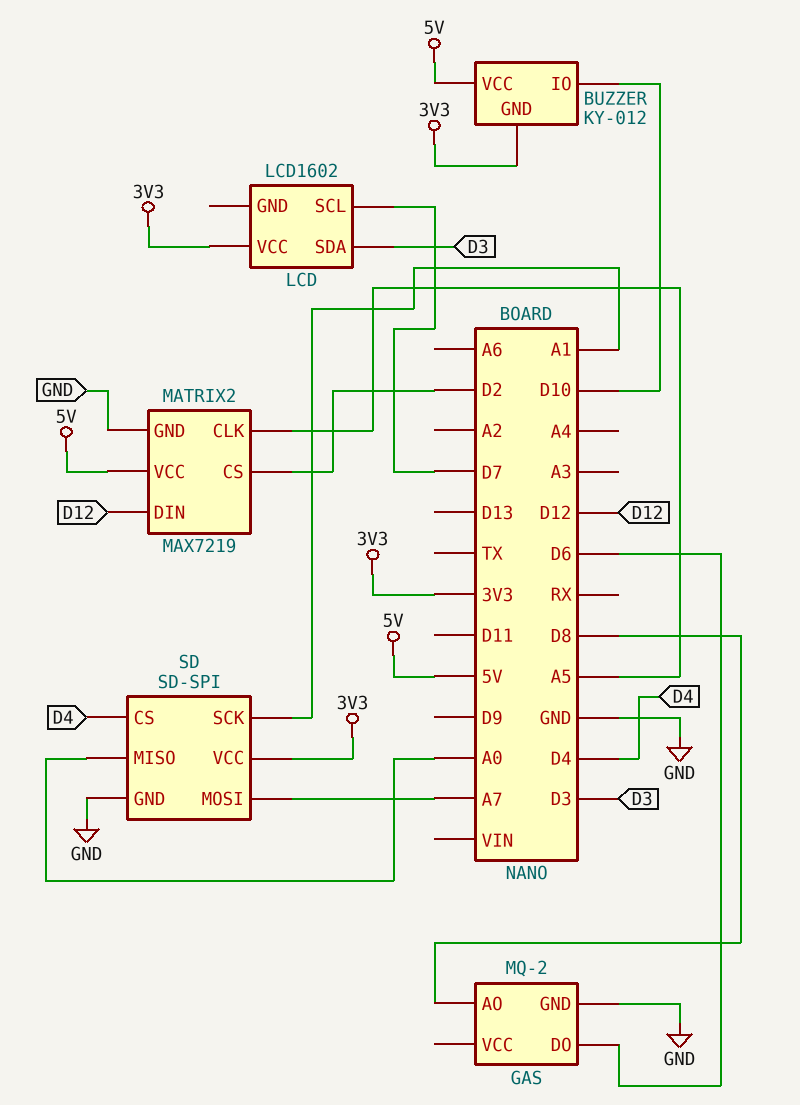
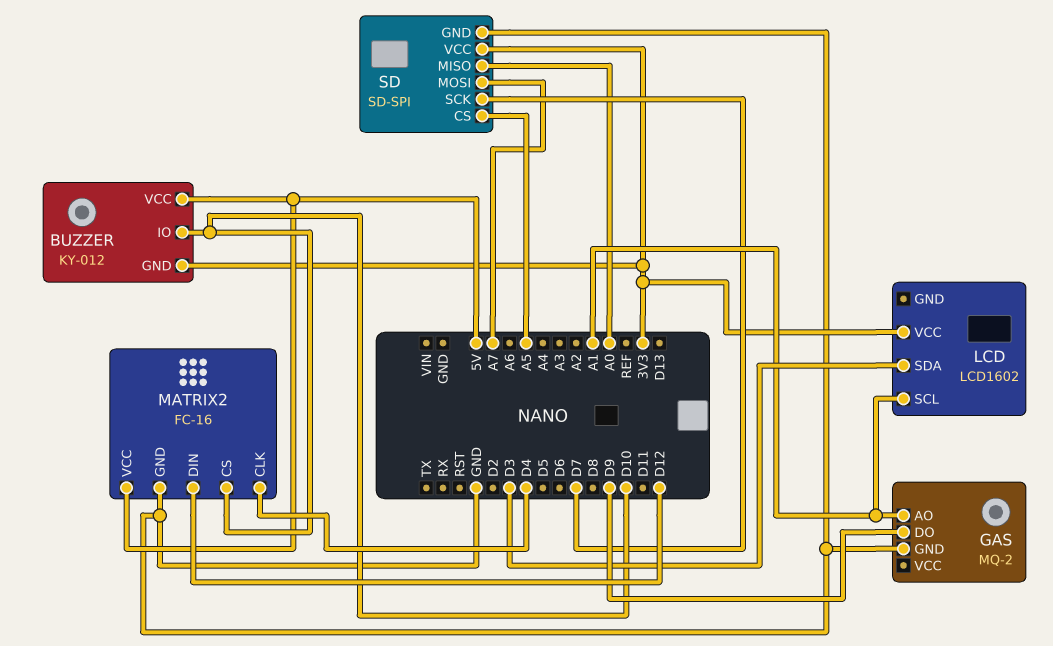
GAS pin AO: D8 -> A1
GAS pin DO: D6 -> D9
LCD pin SCL: D7 -> A1
MATRIX2: MAX7219 -> FC-16
MATRIX2 pin CLK: A5 -> D4
MATRIX2 pin CS: D2 -> D10
SD pin CS: D4 -> A5
SD pin SCK: A1 -> D7

